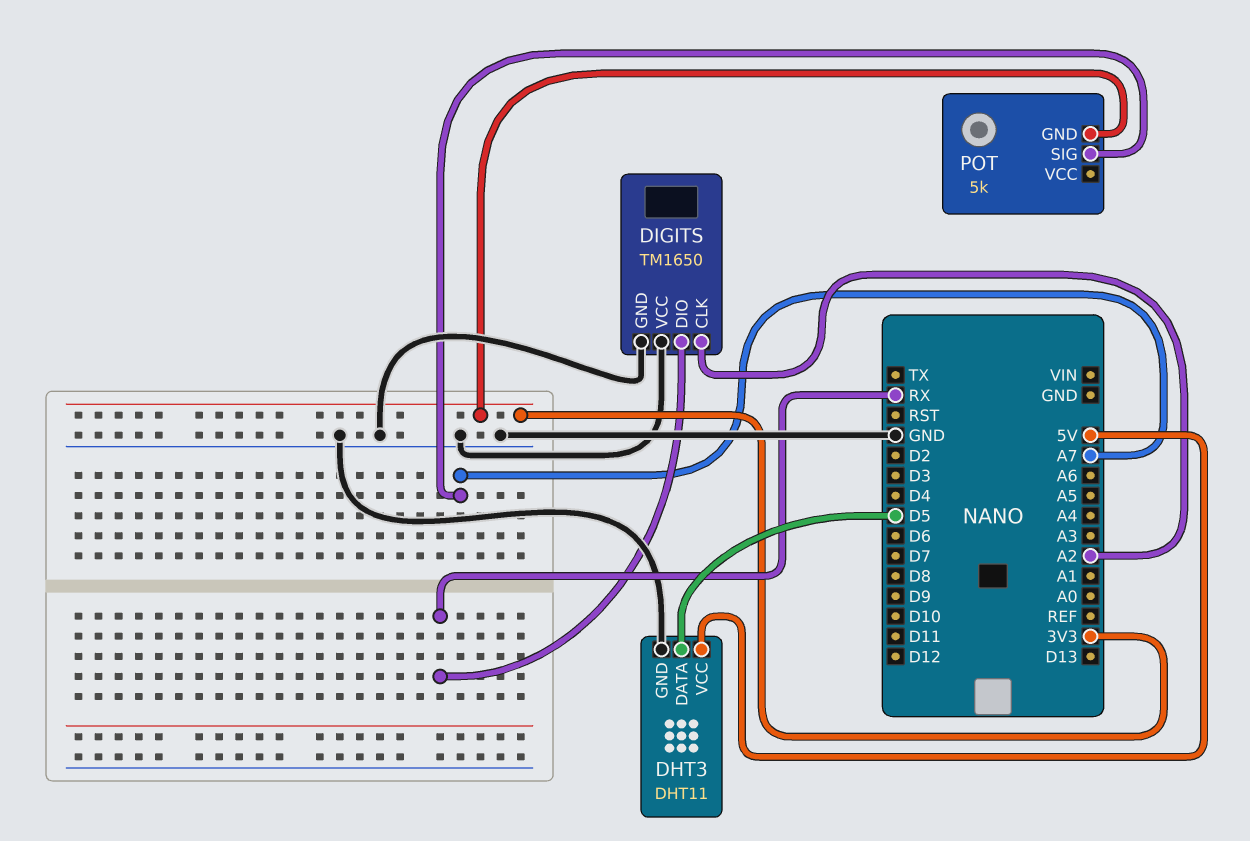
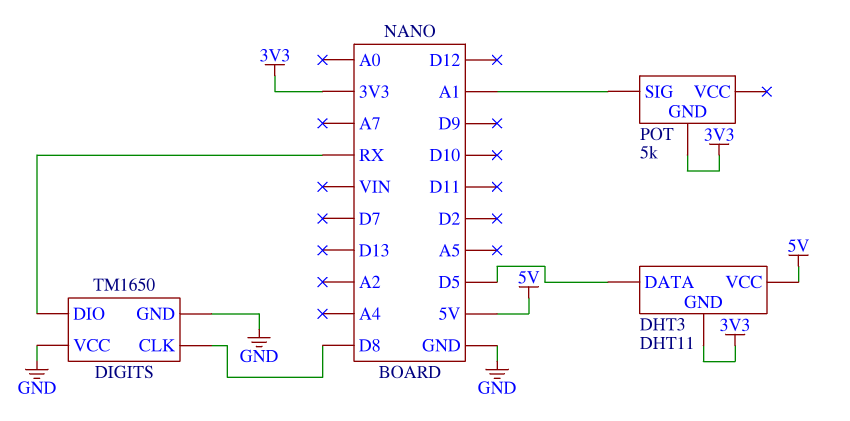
DHT3 pin GND: GND -> 3V3
DIGITS pin CLK: A2 -> D8
POT pin SIG: A7 -> A1

